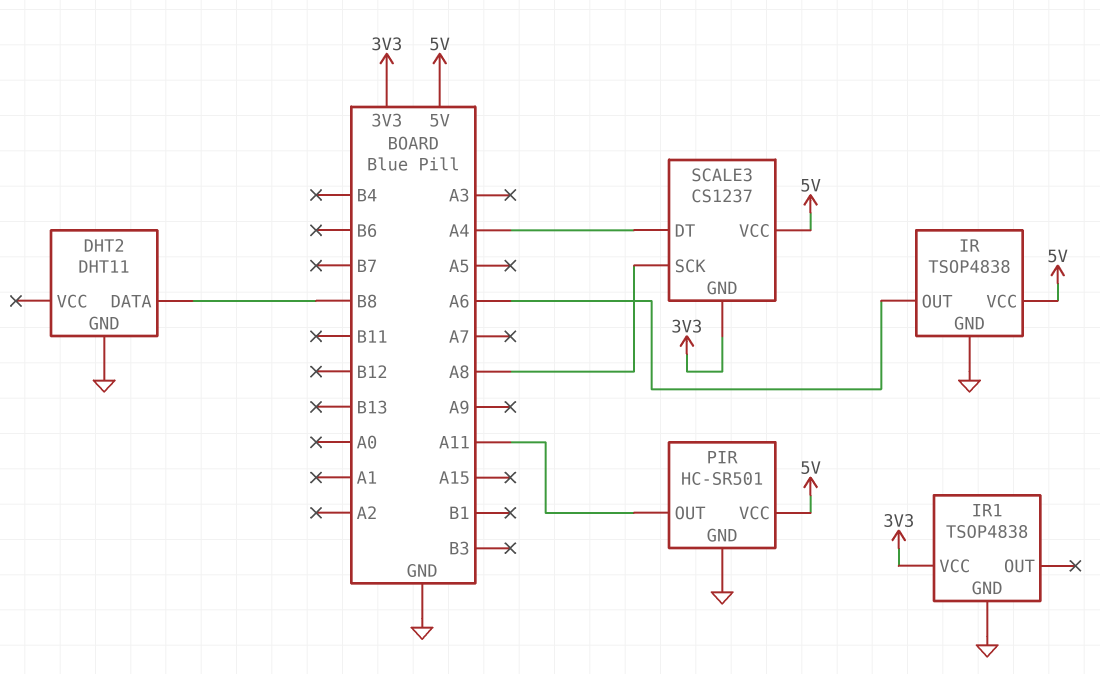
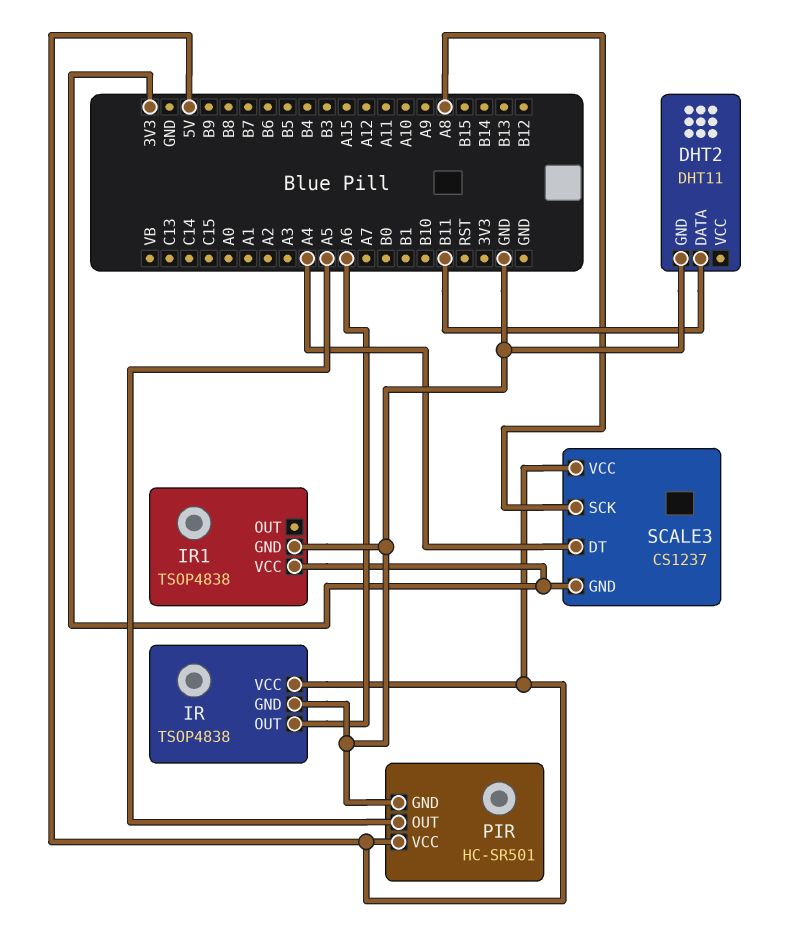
DHT2 pin DATA: B8 -> B11
PIR pin OUT: A11 -> A5

